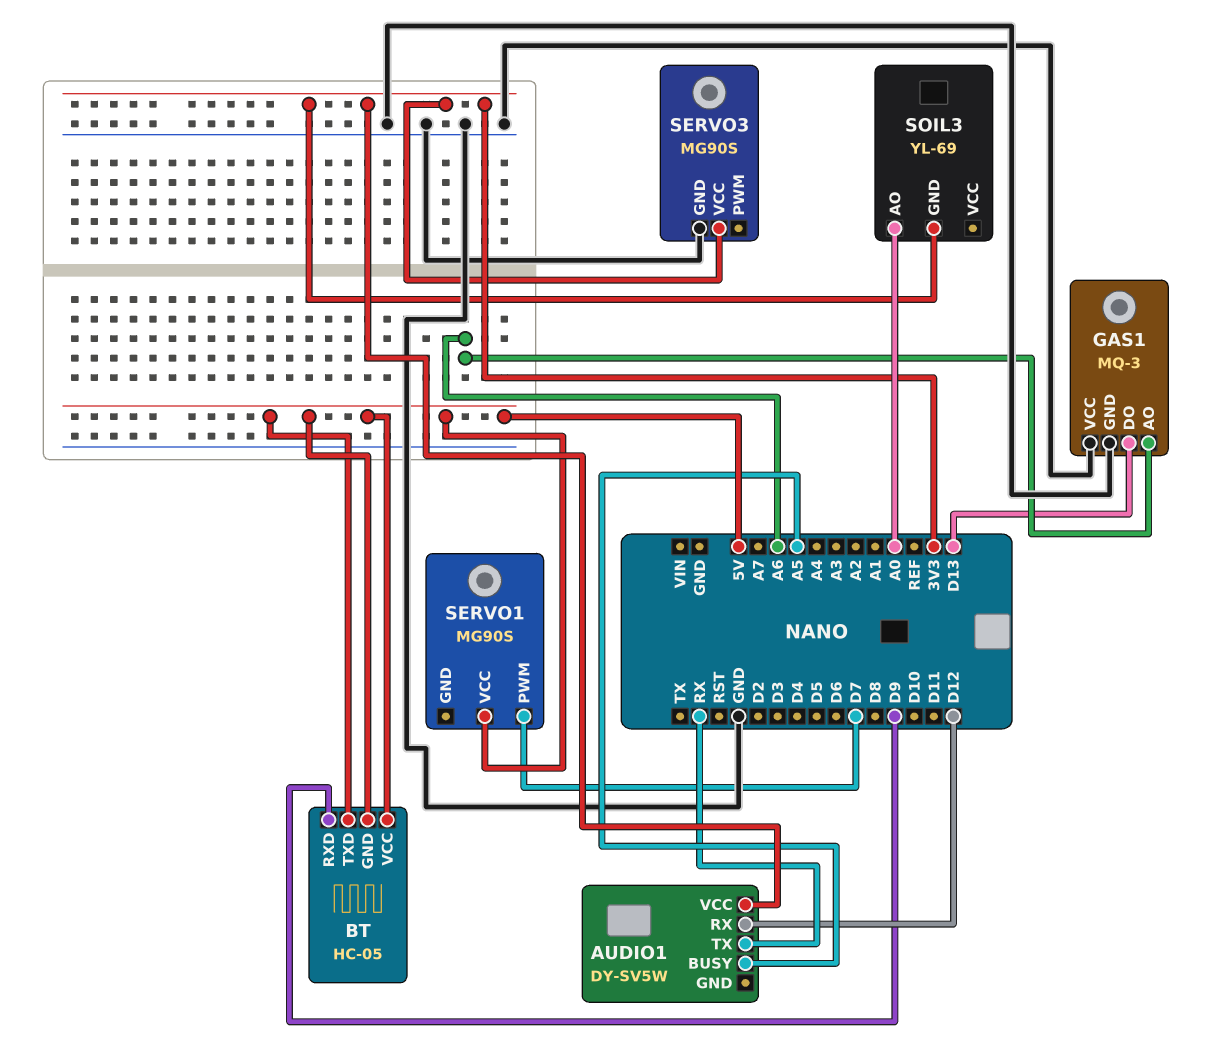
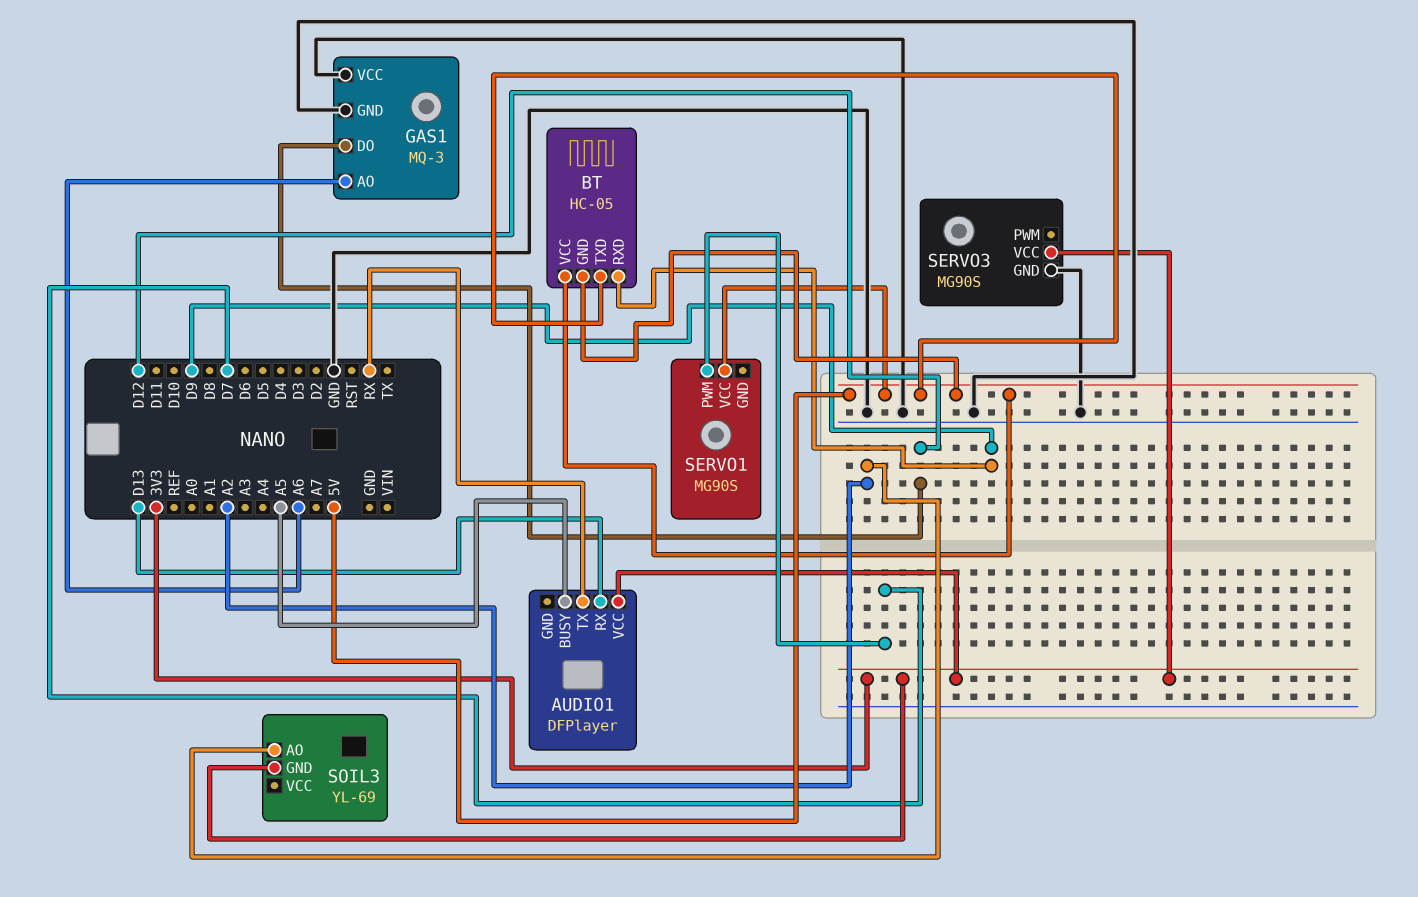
AUDIO1: DY-SV5W -> DFPlayer
AUDIO1 pin RX: D12 -> D13
GAS1 pin DO: D13 -> D12
SOIL3 pin AO: A0 -> A2

